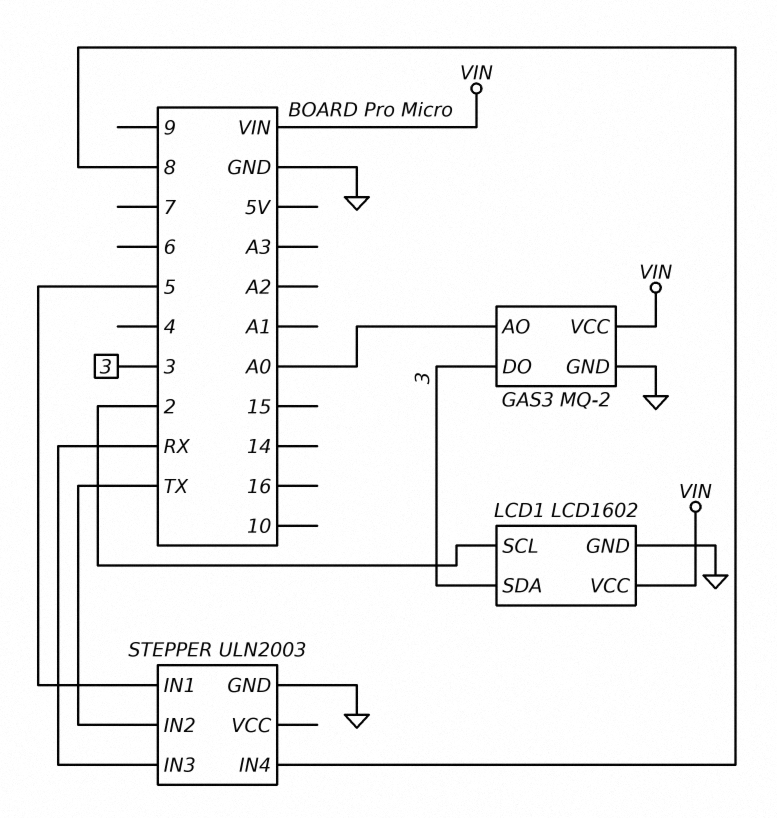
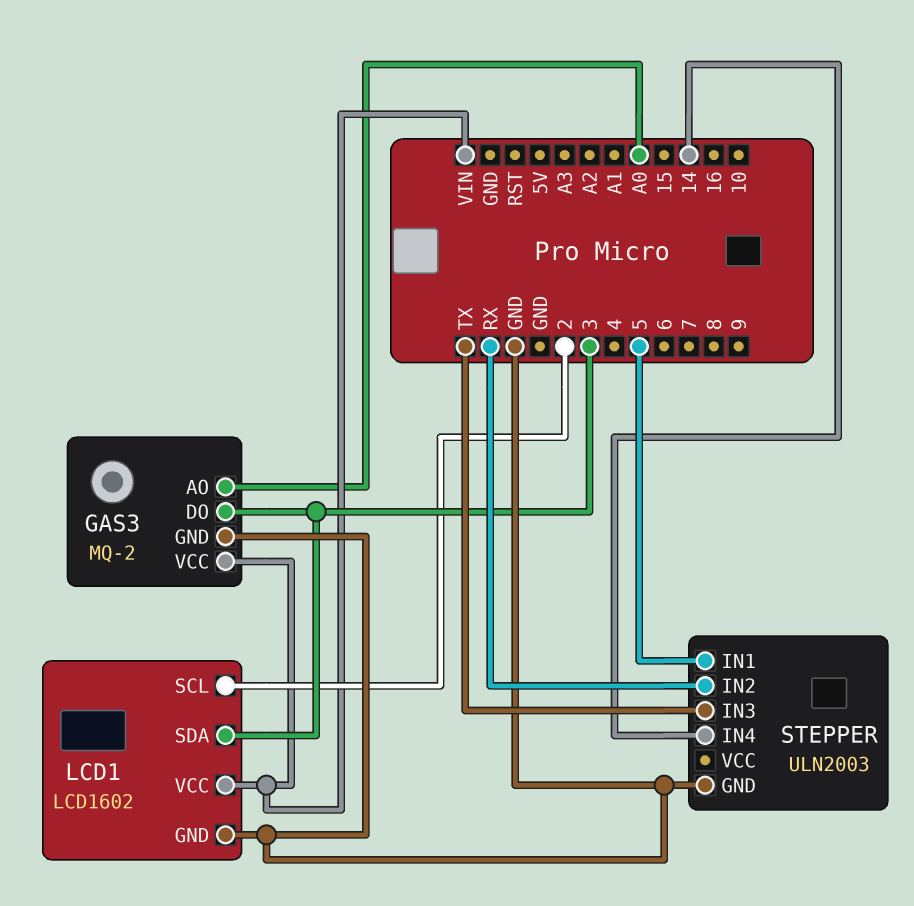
STEPPER pin IN2: TX -> RX
STEPPER pin IN3: RX -> TX
STEPPER pin IN4: 8 -> 14

